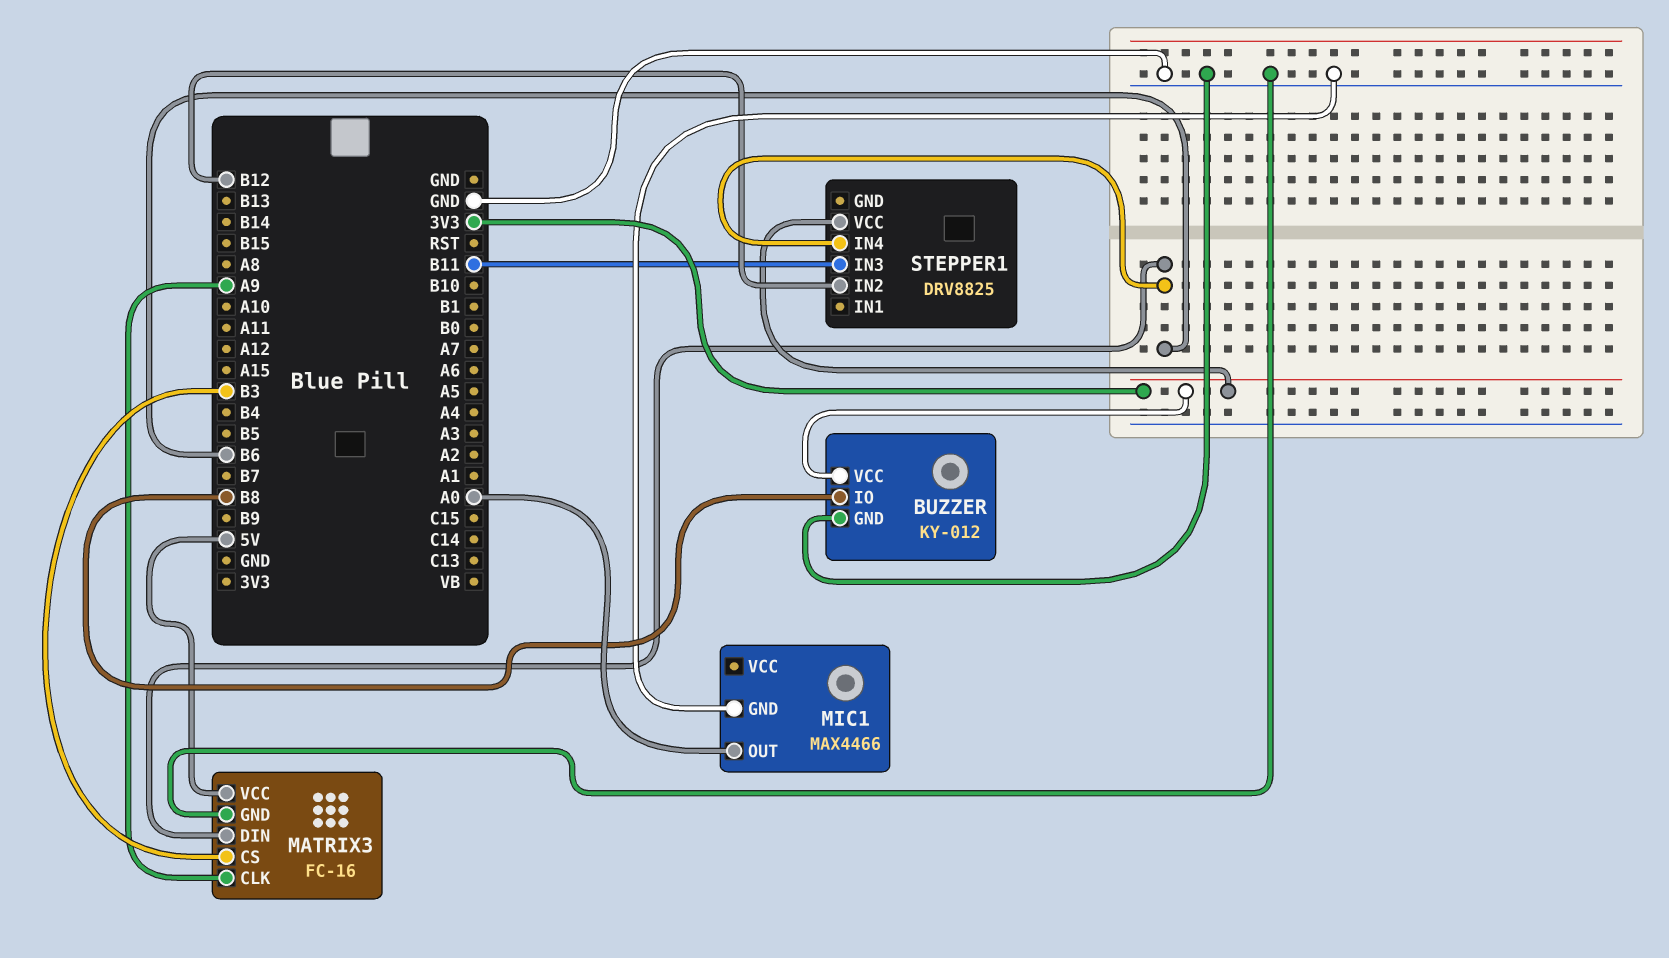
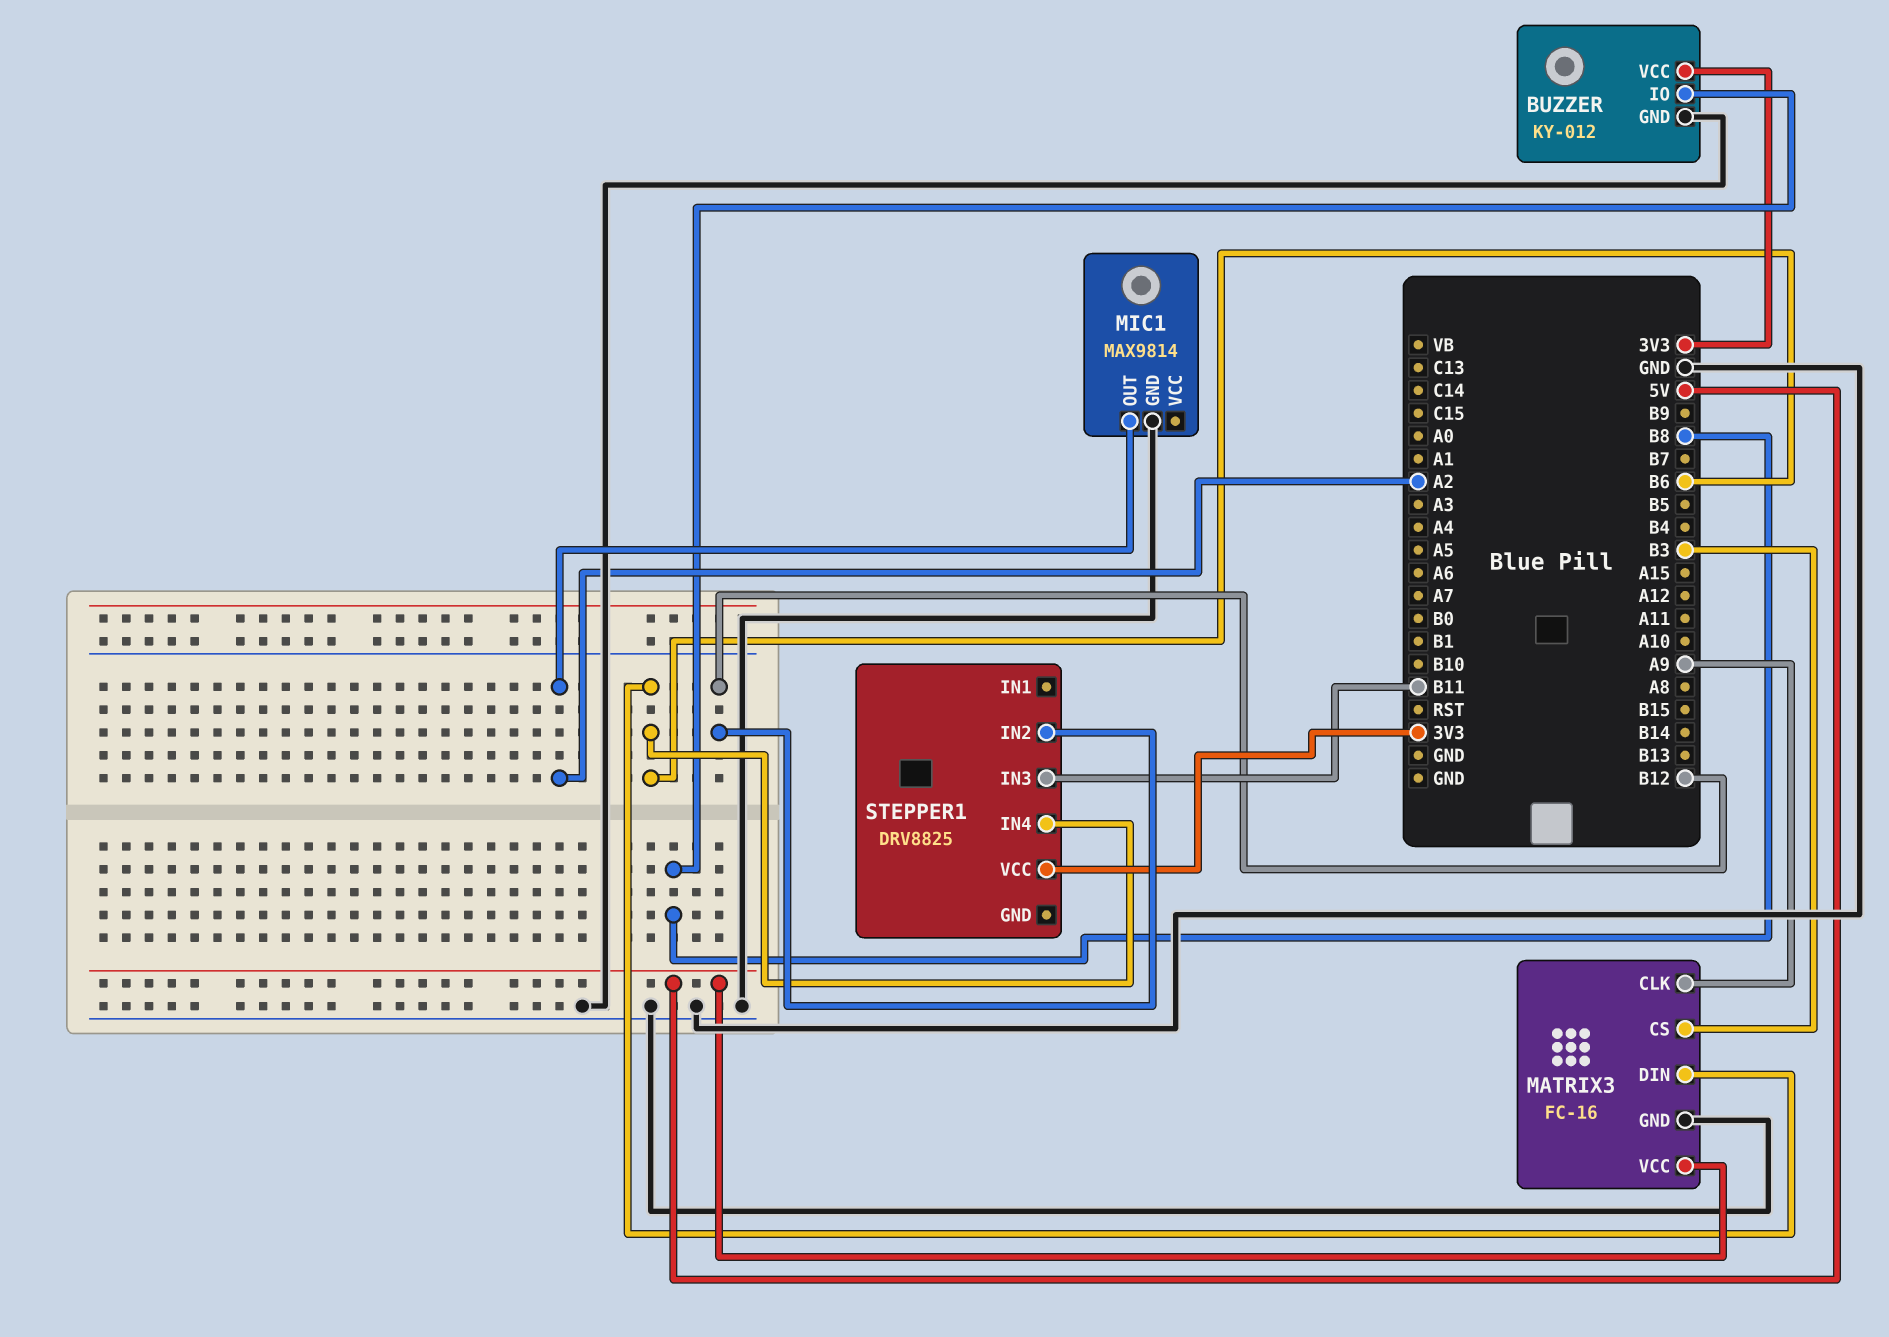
MIC1: MAX4466 -> MAX9814
MIC1 pin OUT: A0 -> A2

